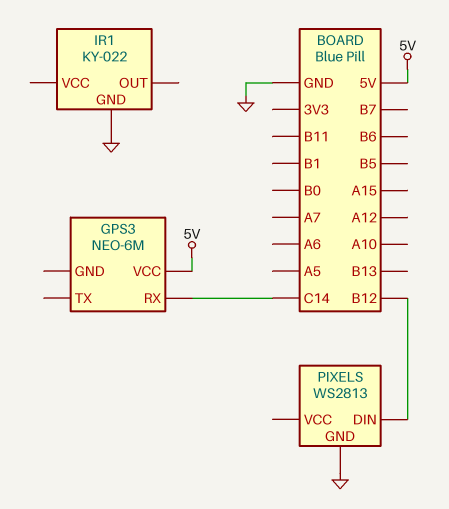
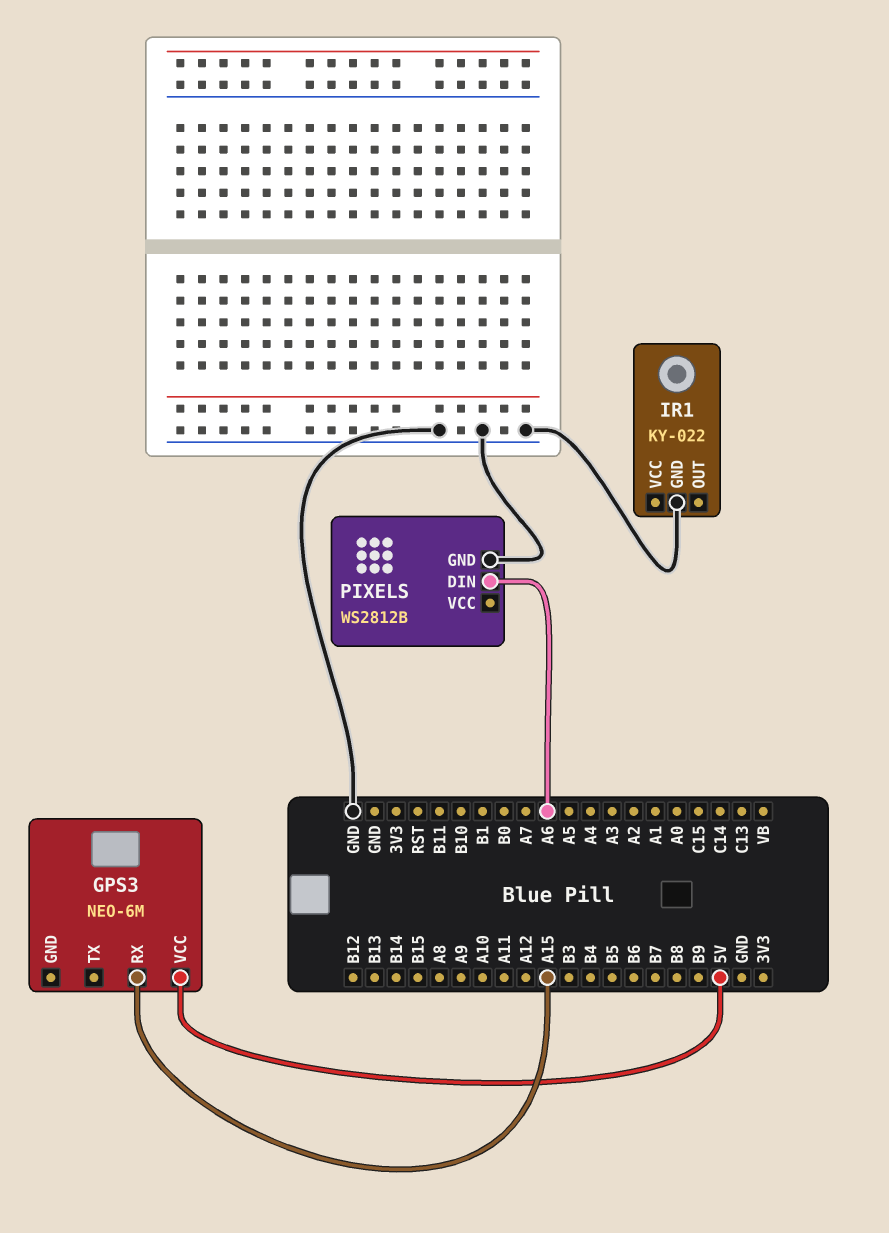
GPS3 pin RX: C14 -> A15
PIXELS: WS2813 -> WS2812B
PIXELS pin DIN: B12 -> A6

